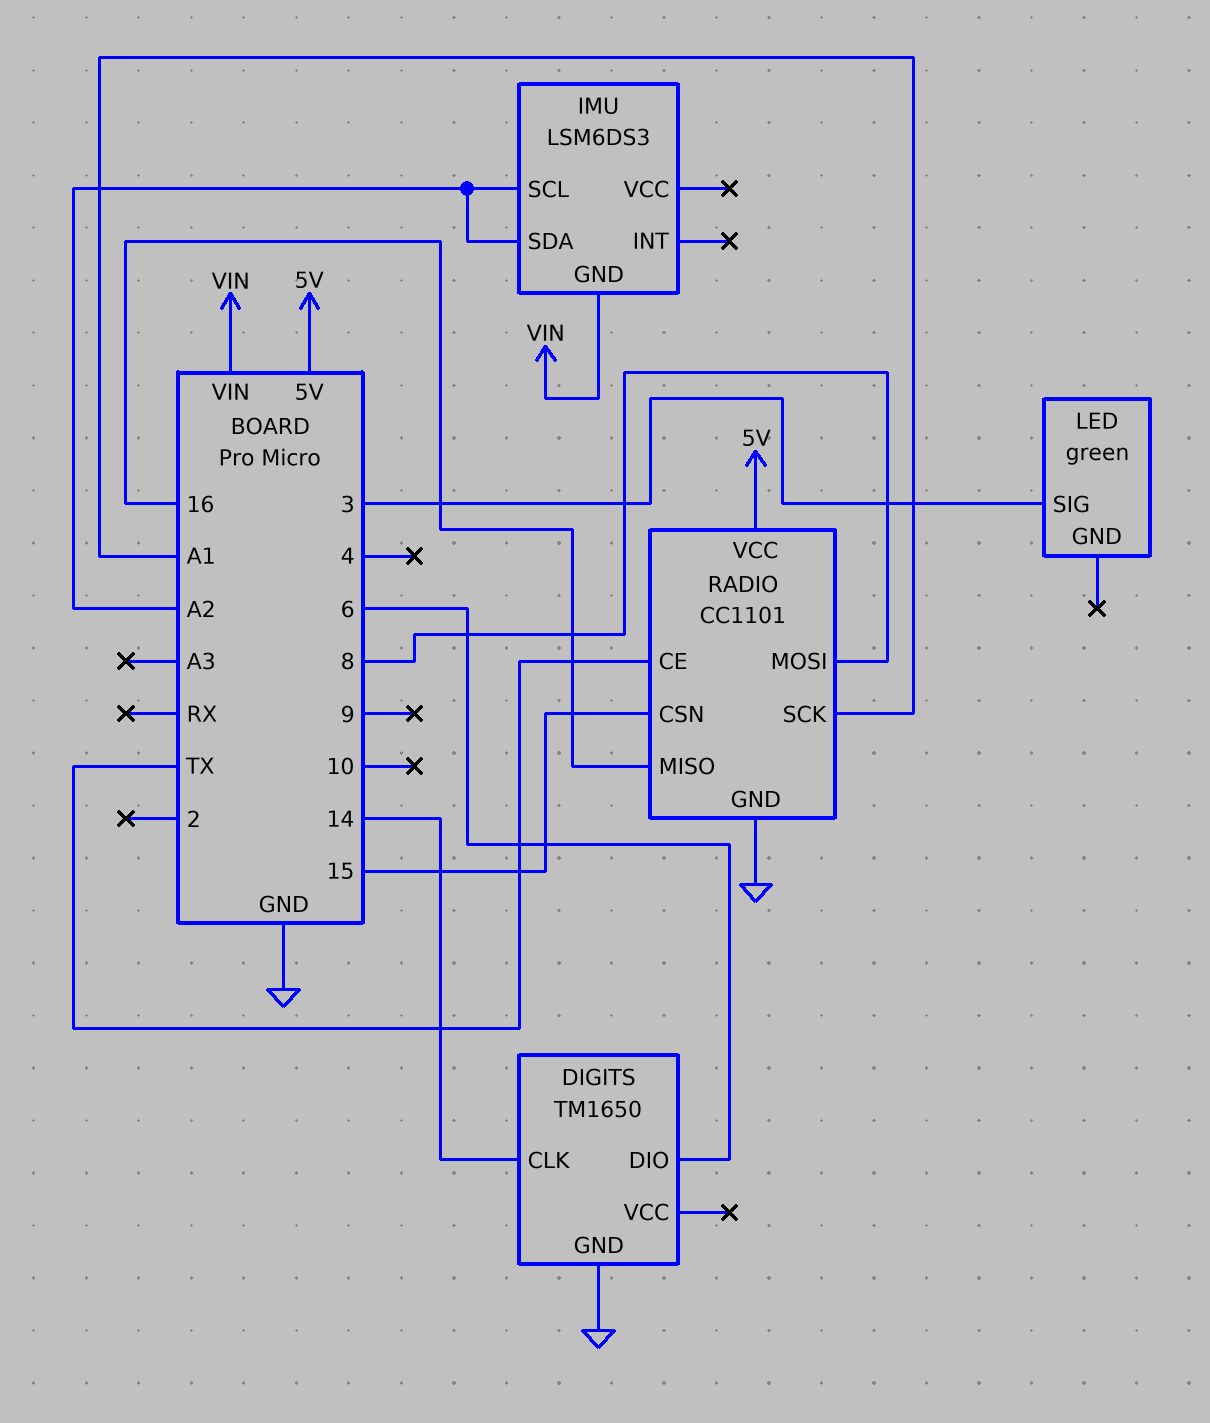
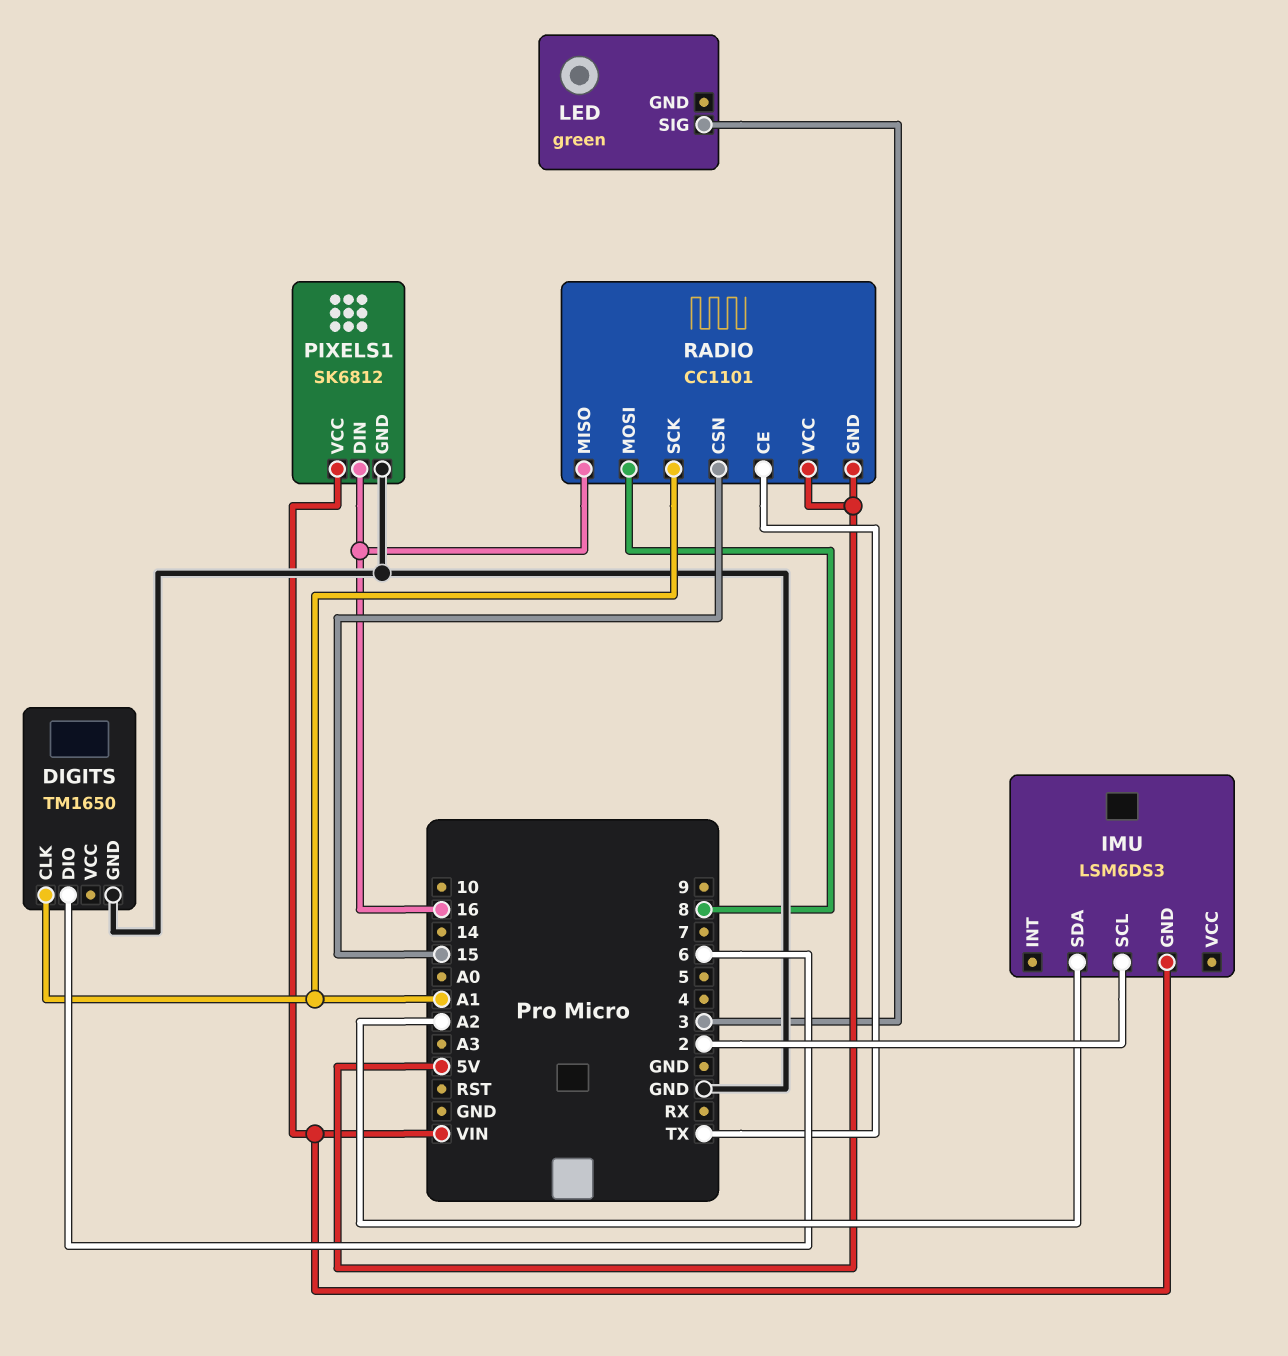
DIGITS pin CLK: 14 -> A1
IMU pin SCL: A2 -> 2
PIXELS1: none -> SK6812
PIXELS1 pin DIN: none -> 16
PIXELS1 pin GND: none -> GND
PIXELS1 pin VCC: none -> VIN
RADIO pin GND: GND -> 5V

